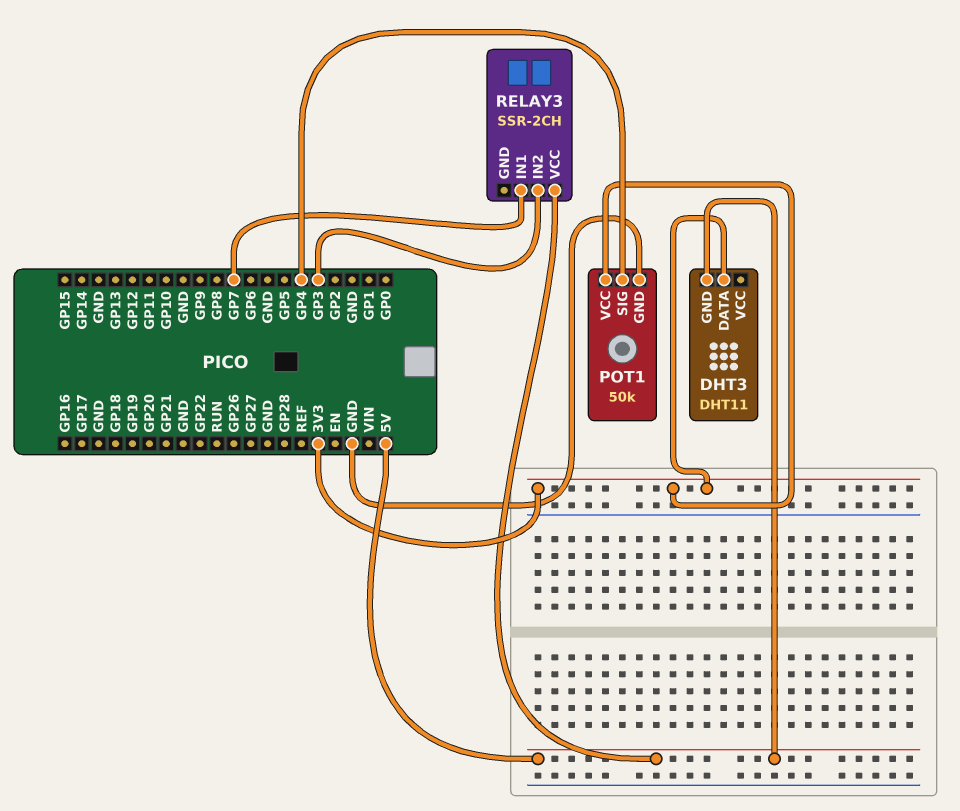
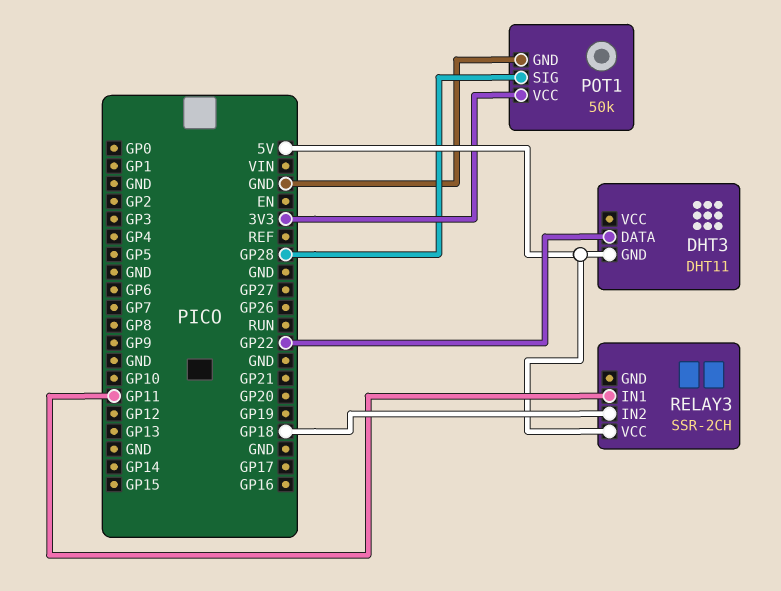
DHT3 pin DATA: 3V3 -> GP22
POT1 pin SIG: GP4 -> GP28
RELAY3 pin IN1: GP7 -> GP11
RELAY3 pin IN2: GP3 -> GP18

